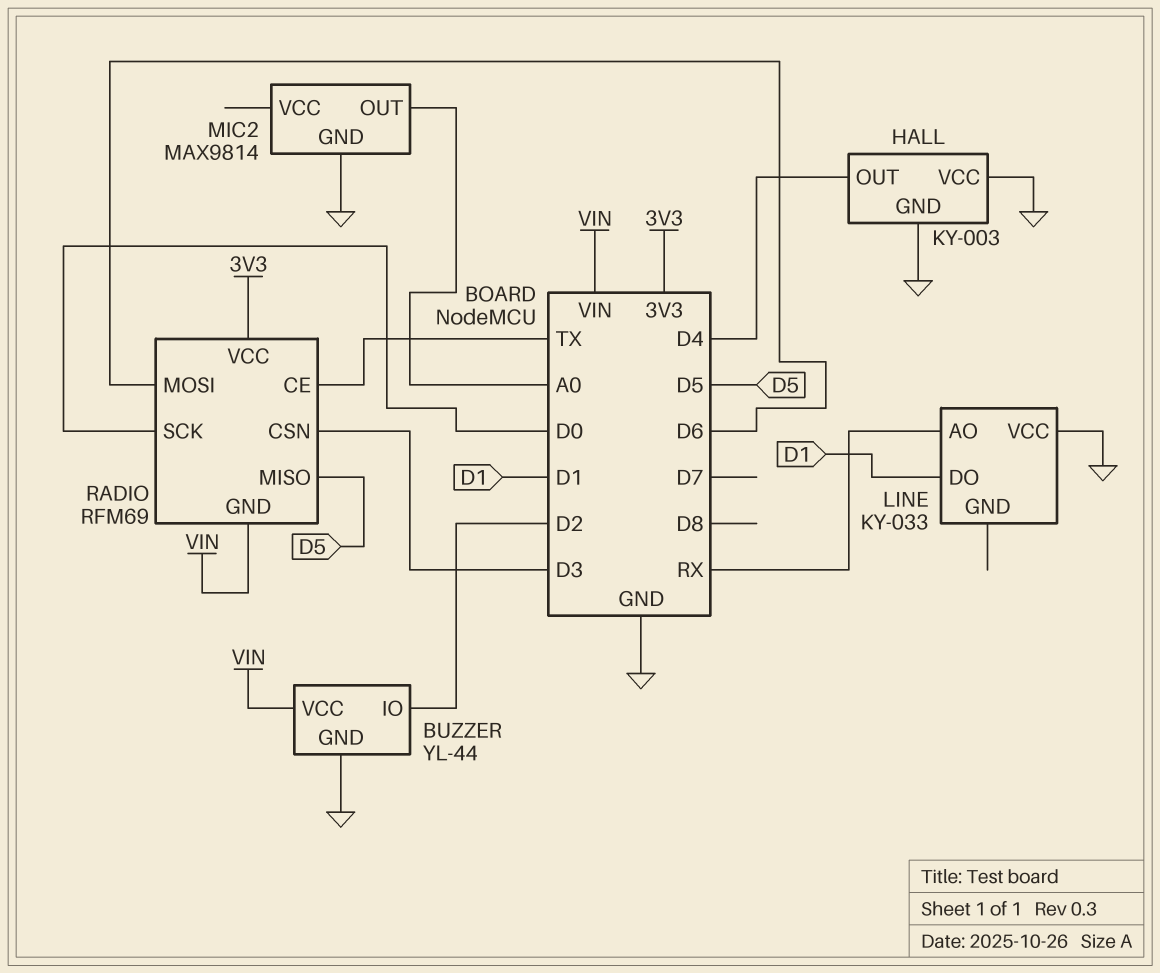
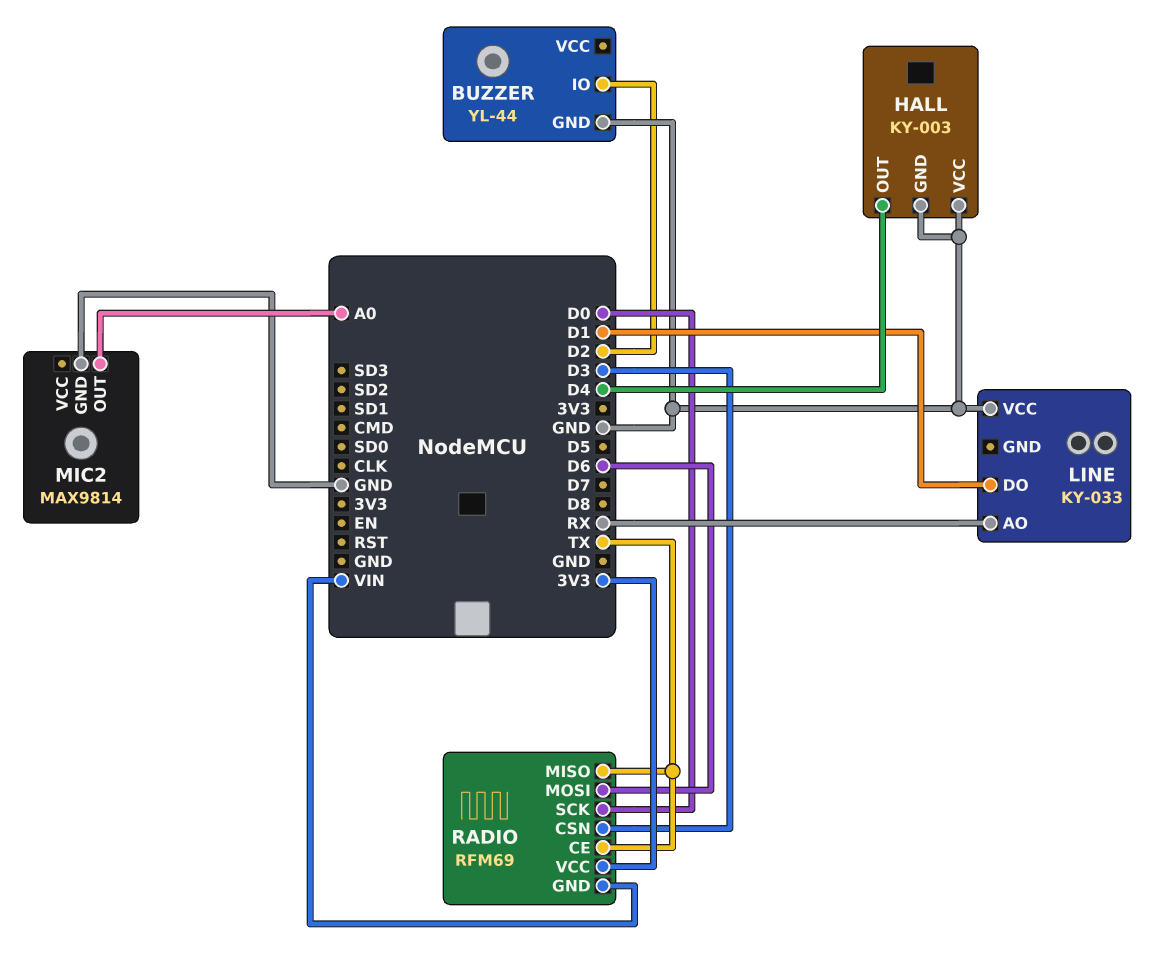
BUZZER pin VCC: VIN -> none
RADIO pin MISO: D5 -> TX

